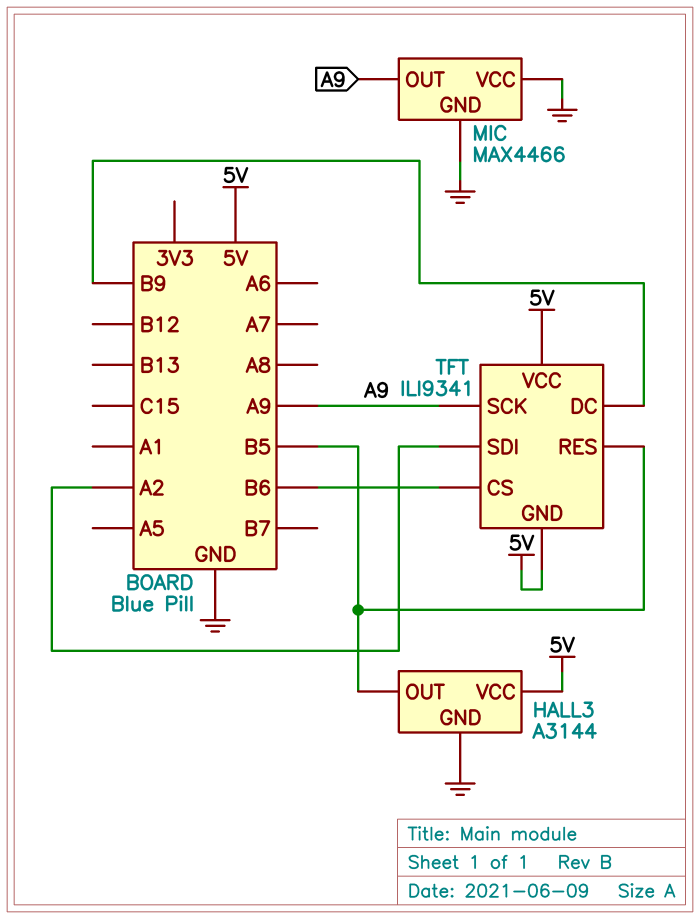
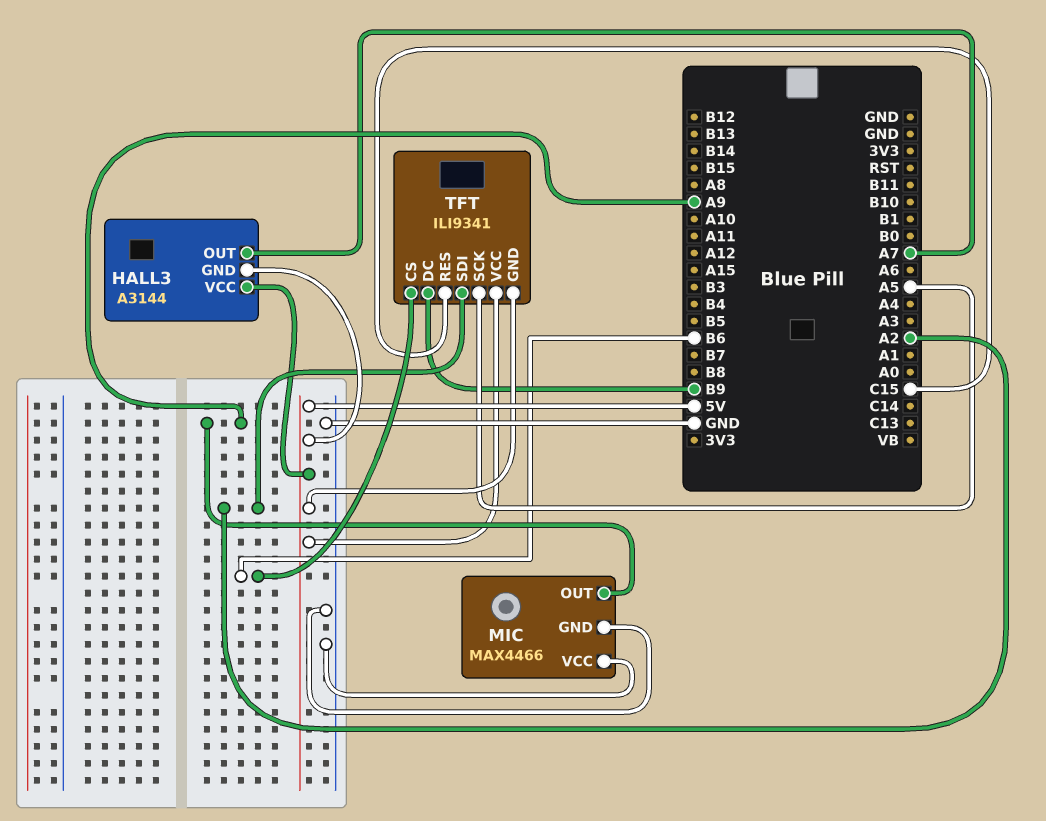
HALL3 pin GND: GND -> 5V
HALL3 pin OUT: B5 -> A7
TFT pin RES: B5 -> C15
TFT pin SCK: A9 -> A5

